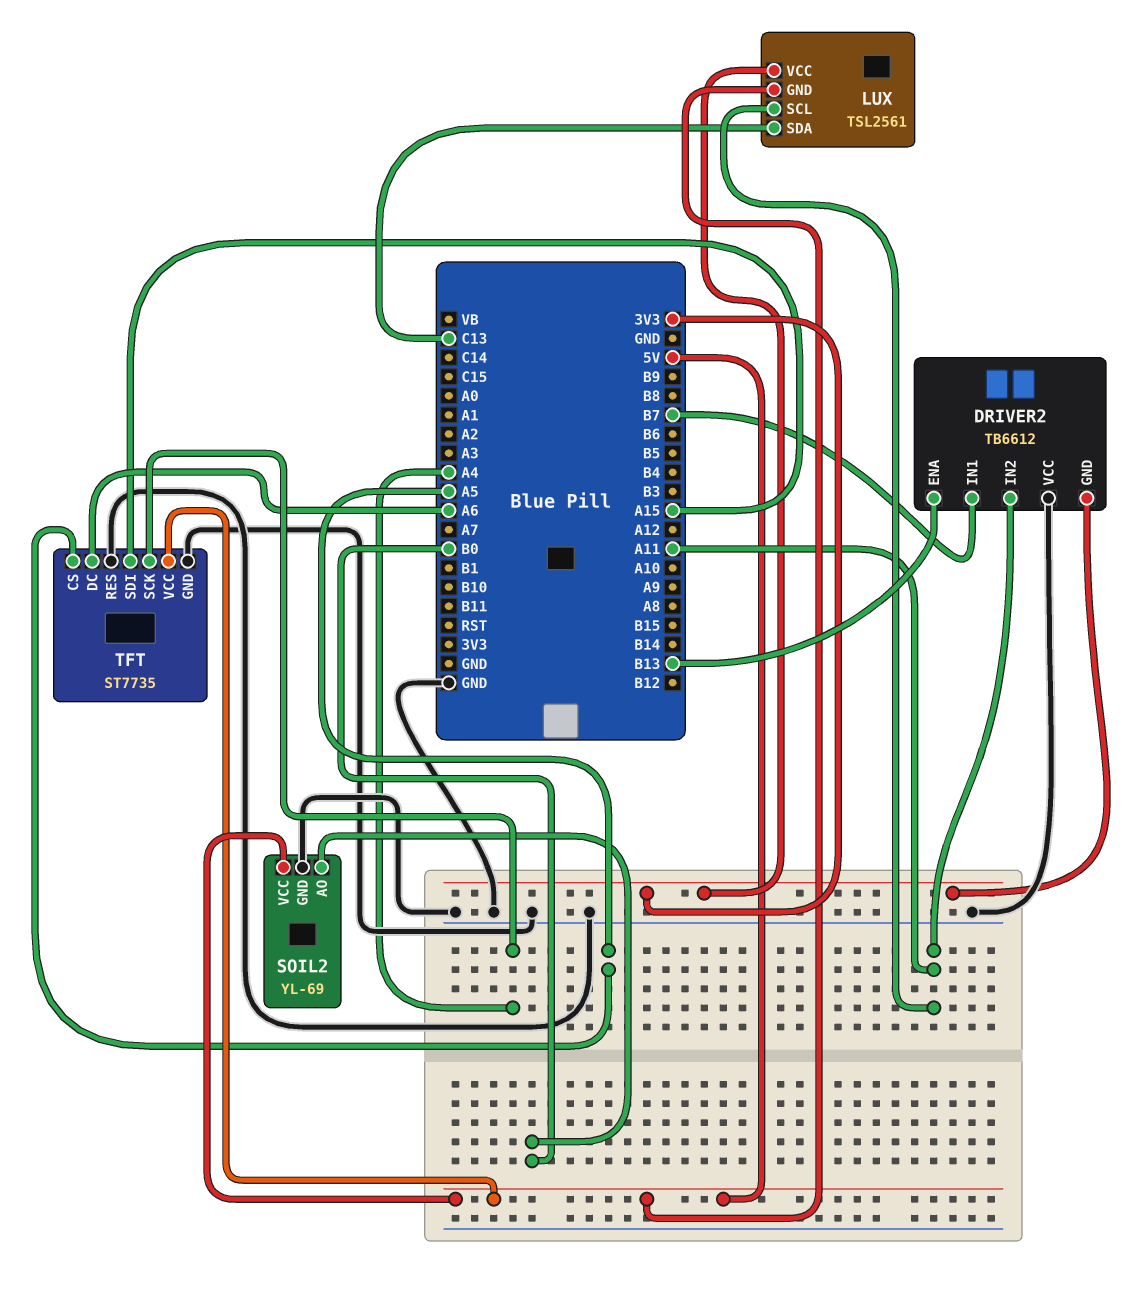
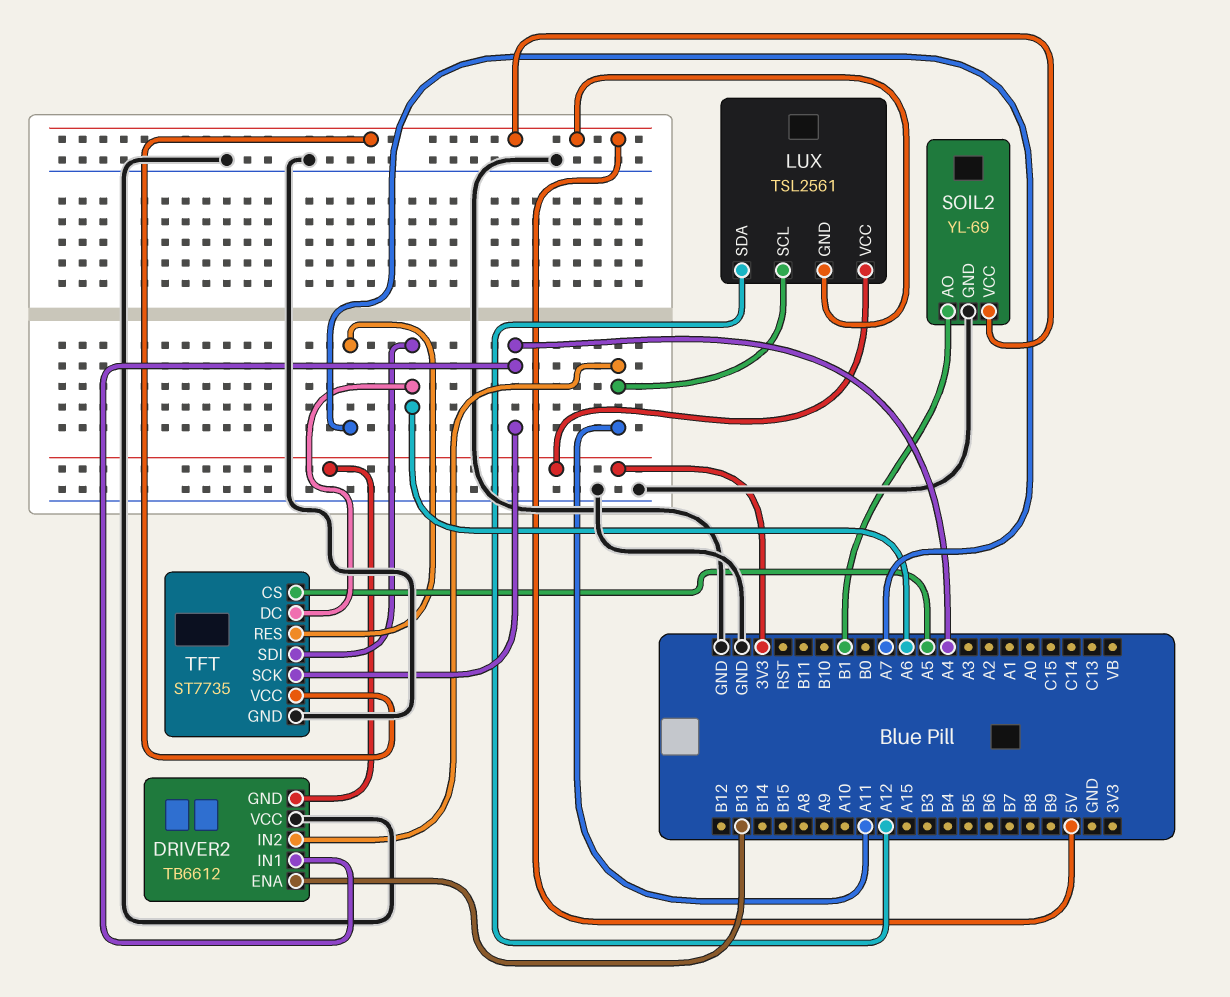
DRIVER2 pin IN1: B7 -> A4
LUX pin SDA: C13 -> A12
SOIL2 pin AO: B0 -> B1
TFT pin RES: GND -> A7
TFT pin SDI: A15 -> A6

